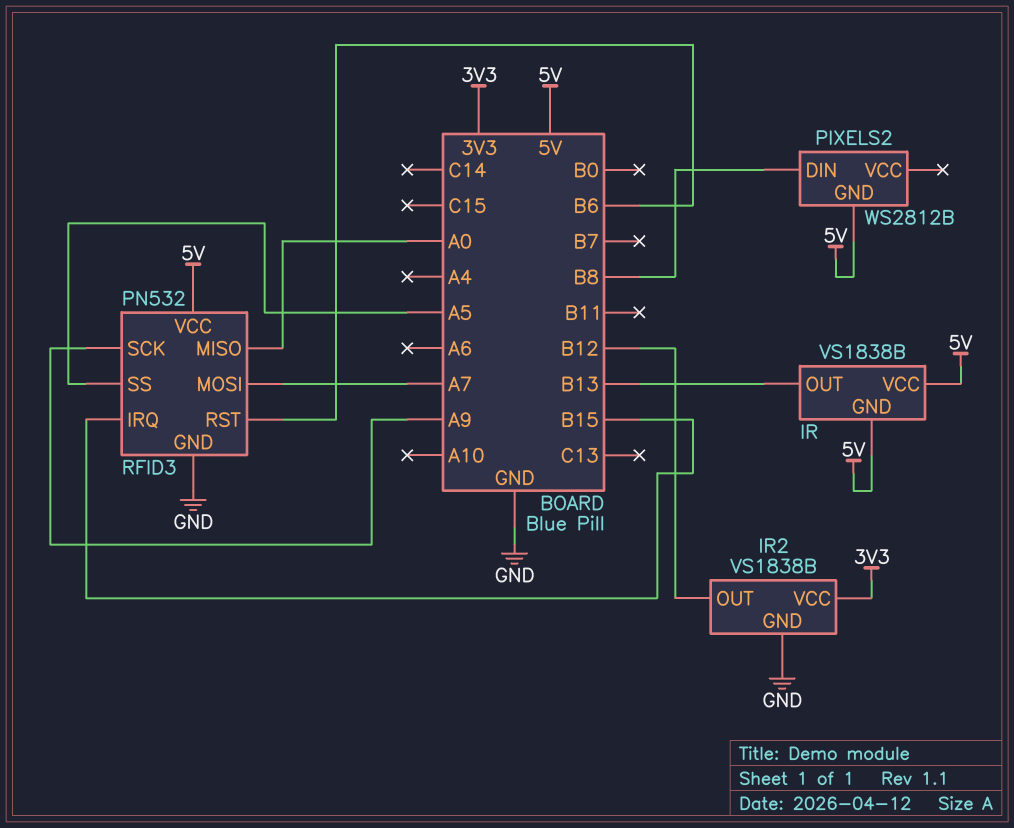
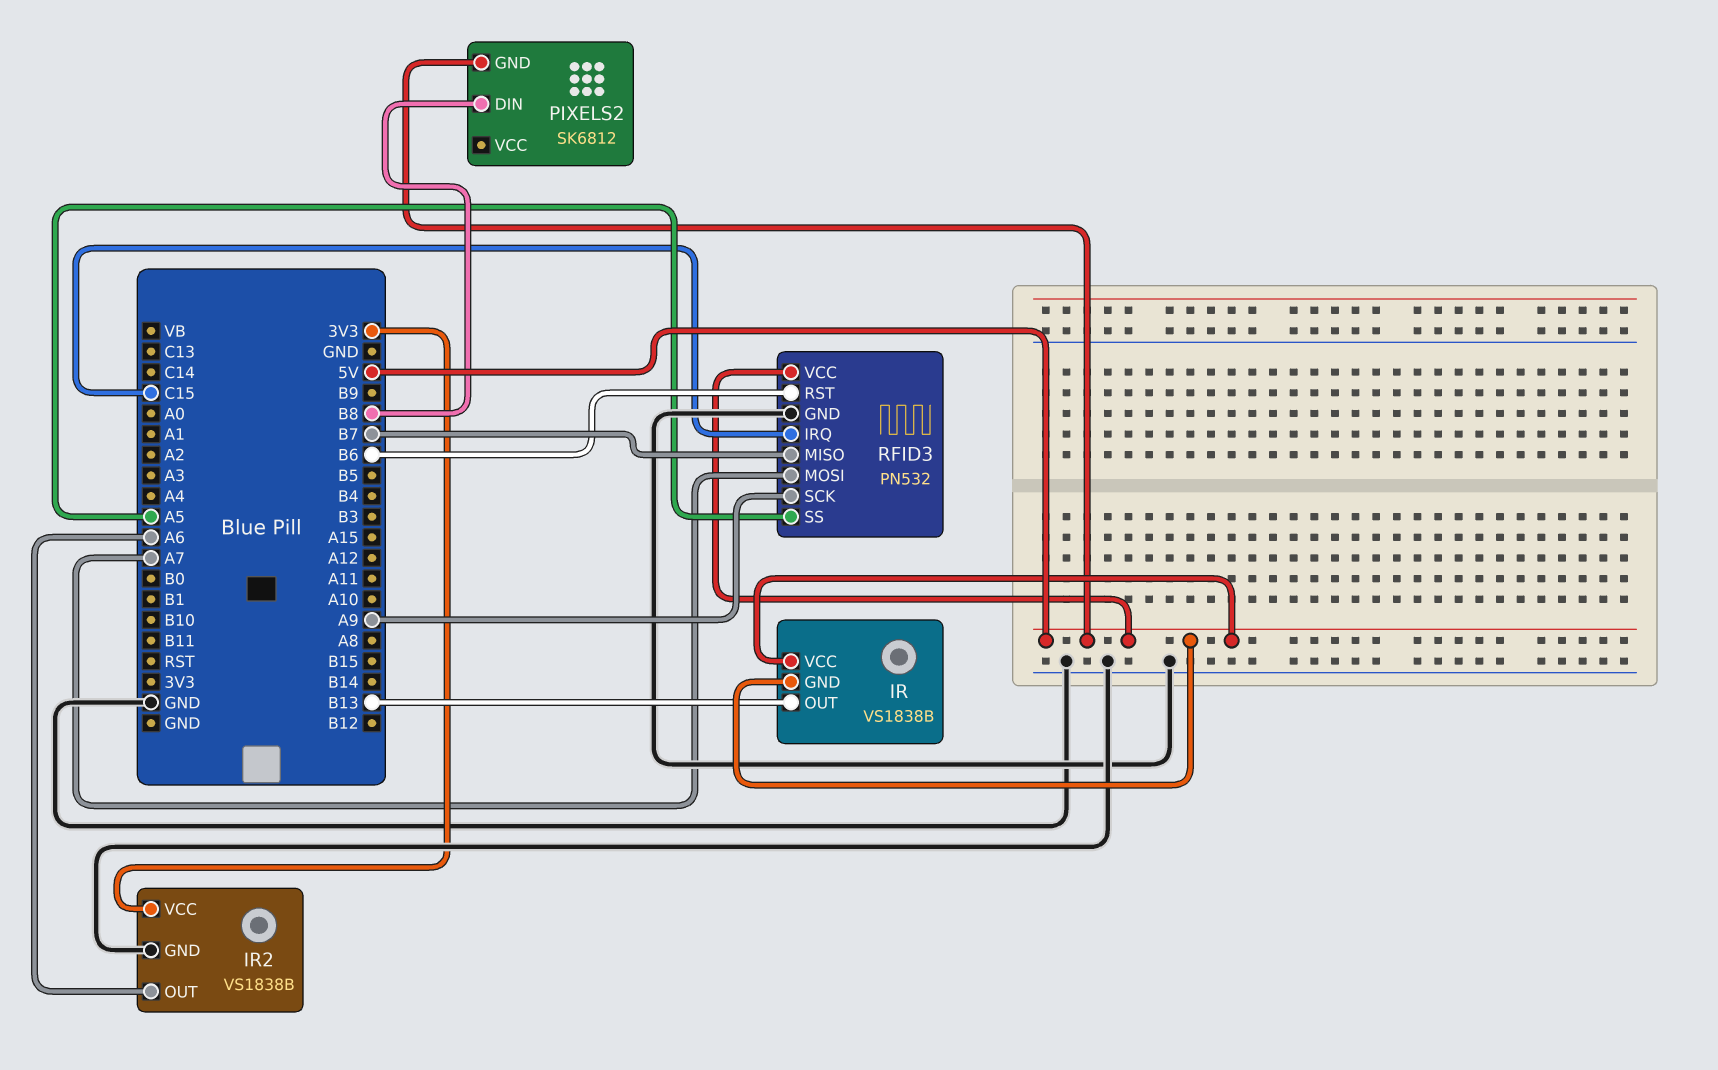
IR2 pin OUT: B12 -> A6
PIXELS2: WS2812B -> SK6812
RFID3 pin IRQ: B15 -> C15
RFID3 pin MISO: A0 -> B7

